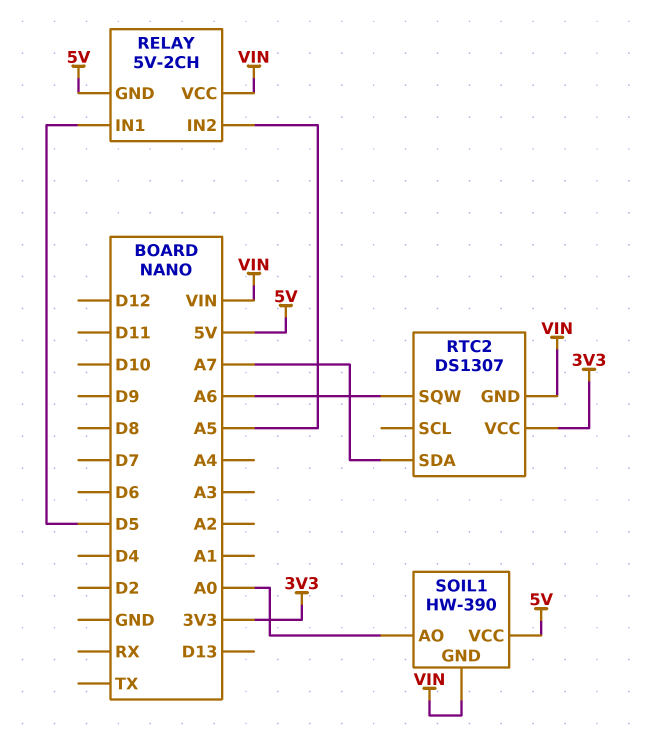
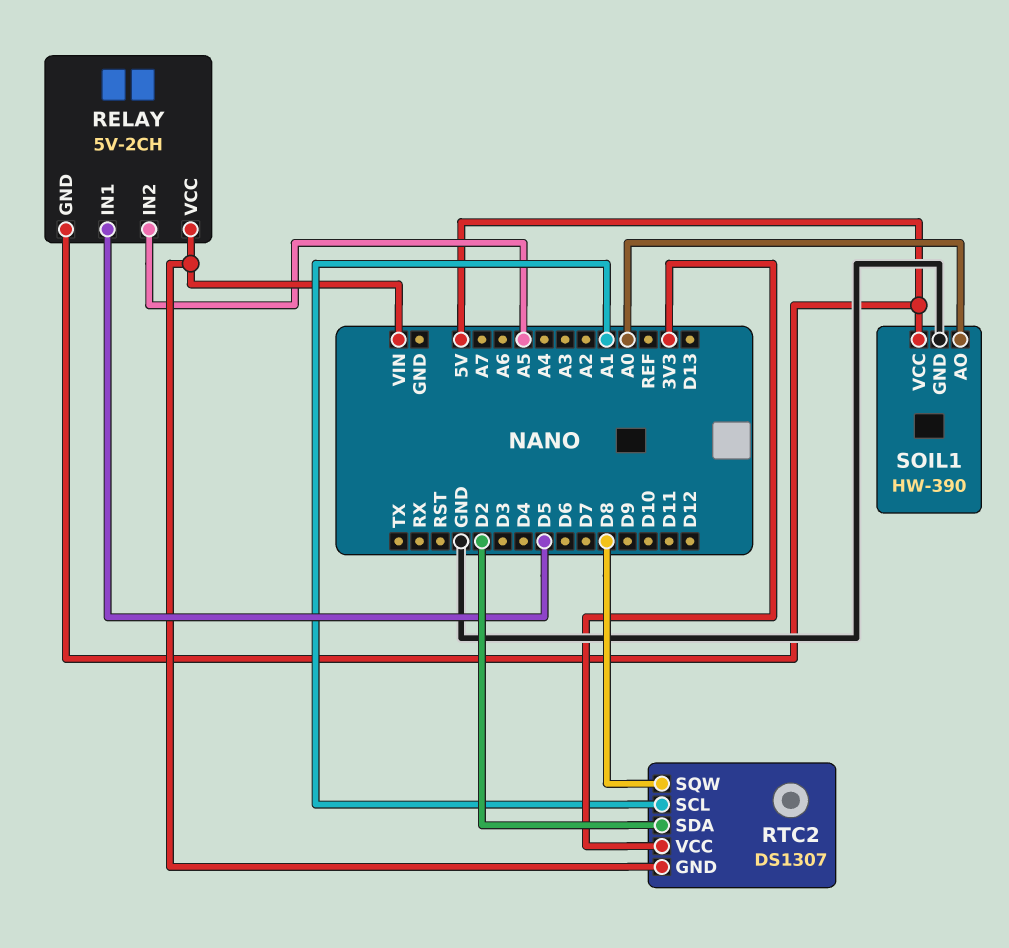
RTC2 pin SCL: none -> A1
RTC2 pin SDA: A7 -> D2
RTC2 pin SQW: A6 -> D8
SOIL1 pin GND: VIN -> GND

